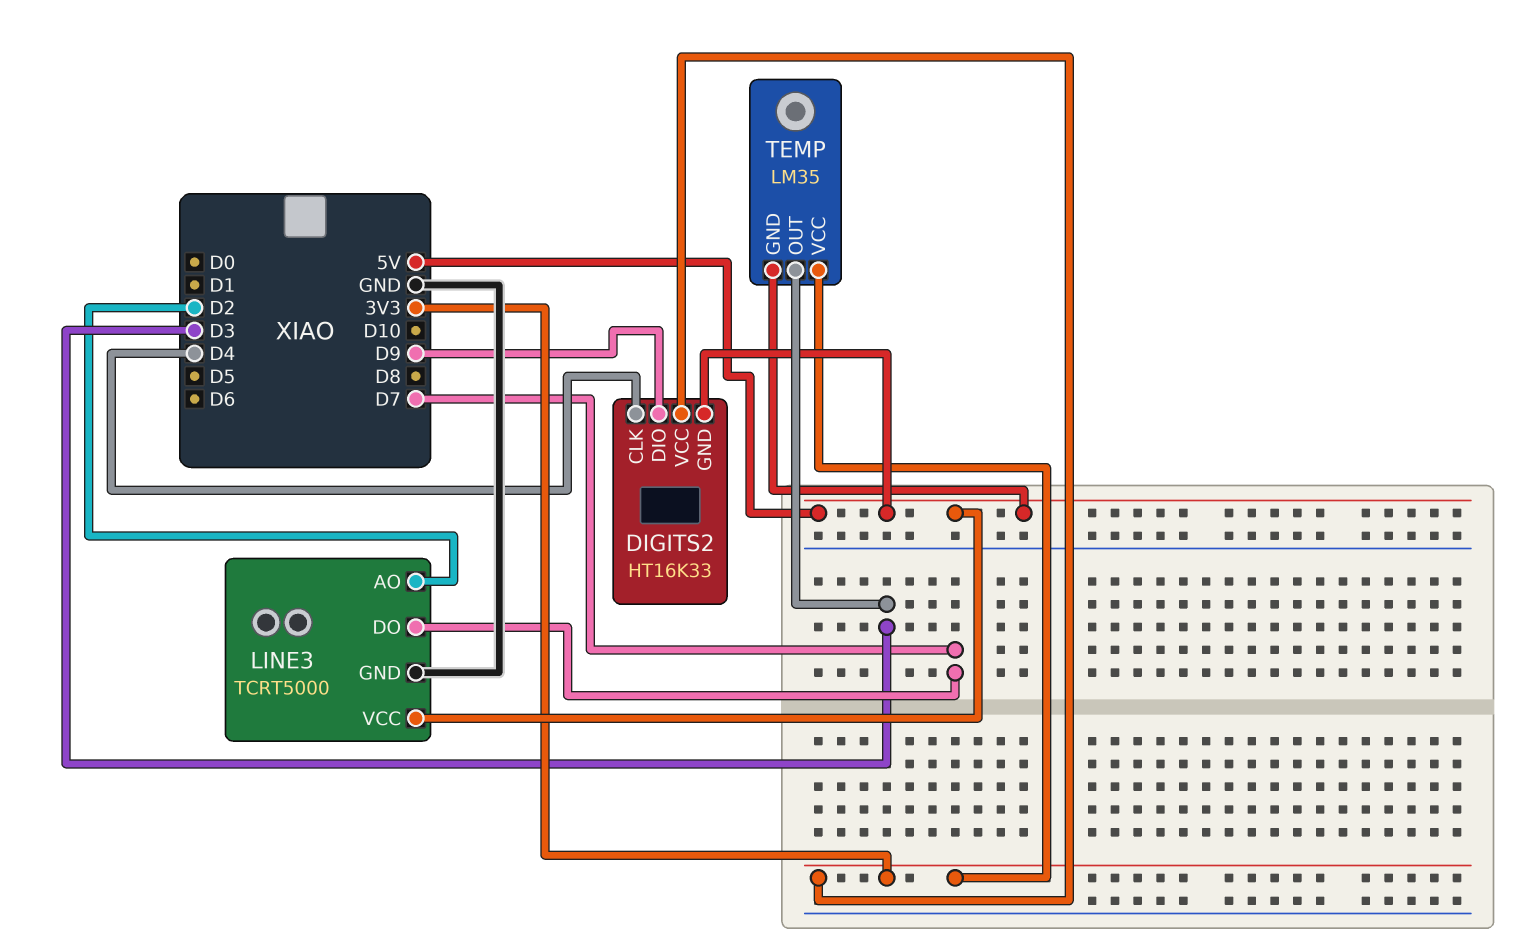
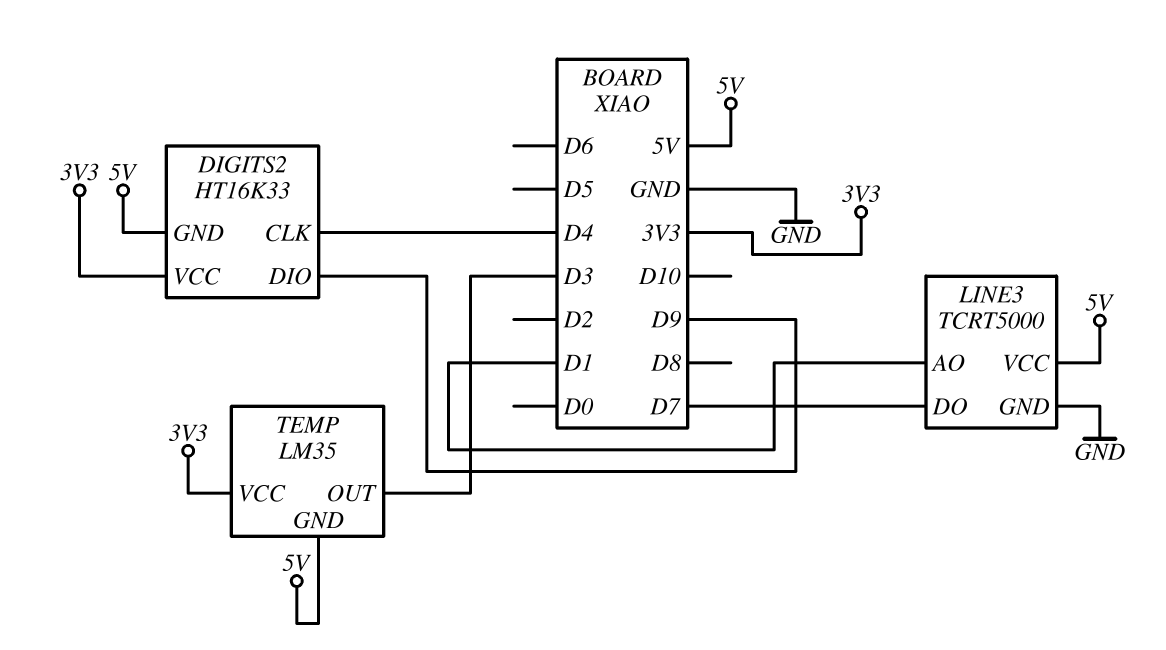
LINE3 pin AO: D2 -> D1

